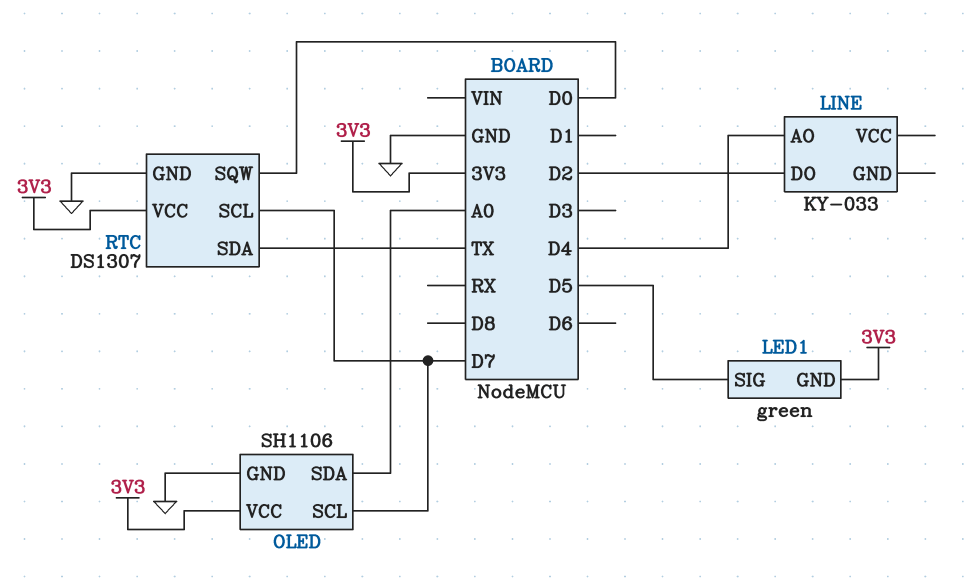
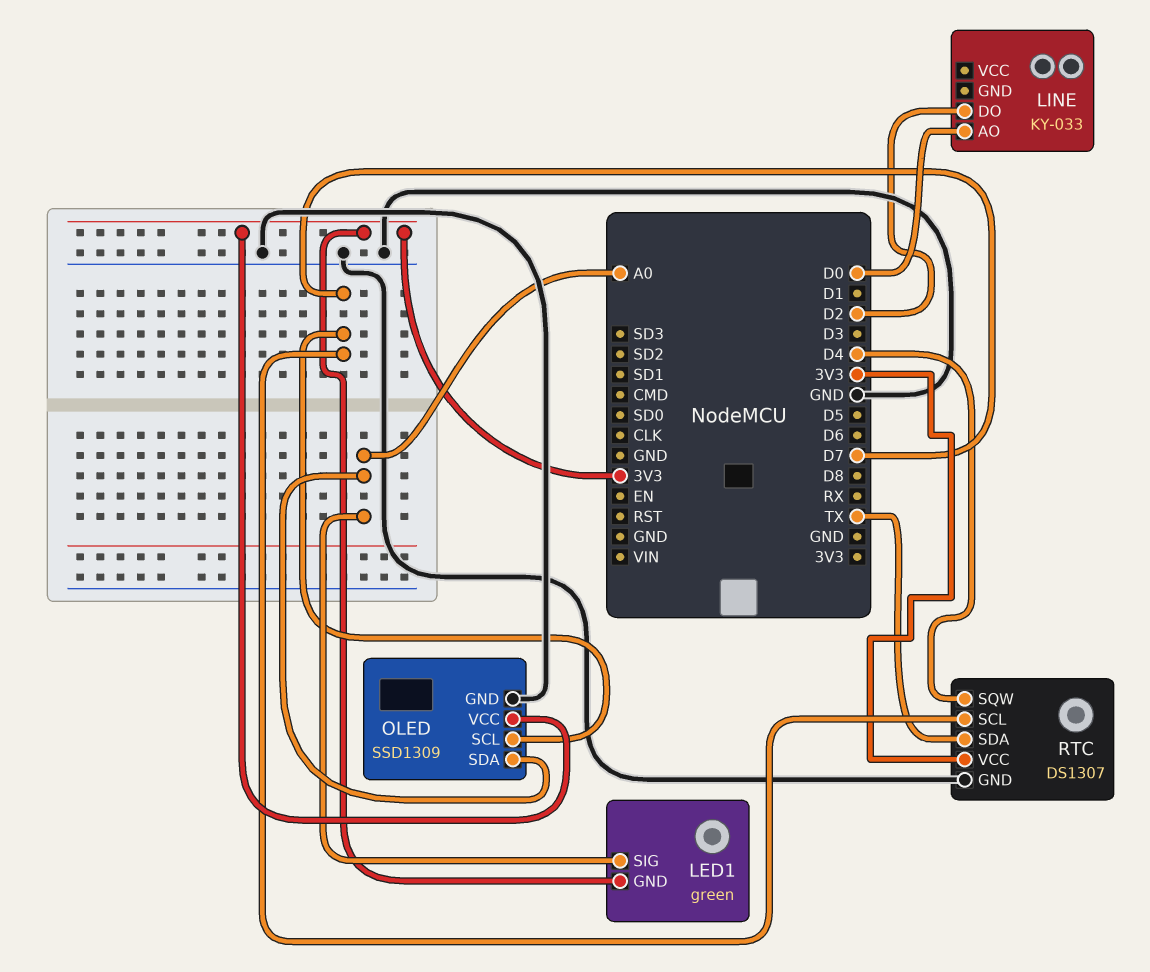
LED1 pin SIG: D5 -> A0
LINE pin AO: D4 -> D0
OLED: SH1106 -> SSD1309
RTC pin SQW: D0 -> D4

